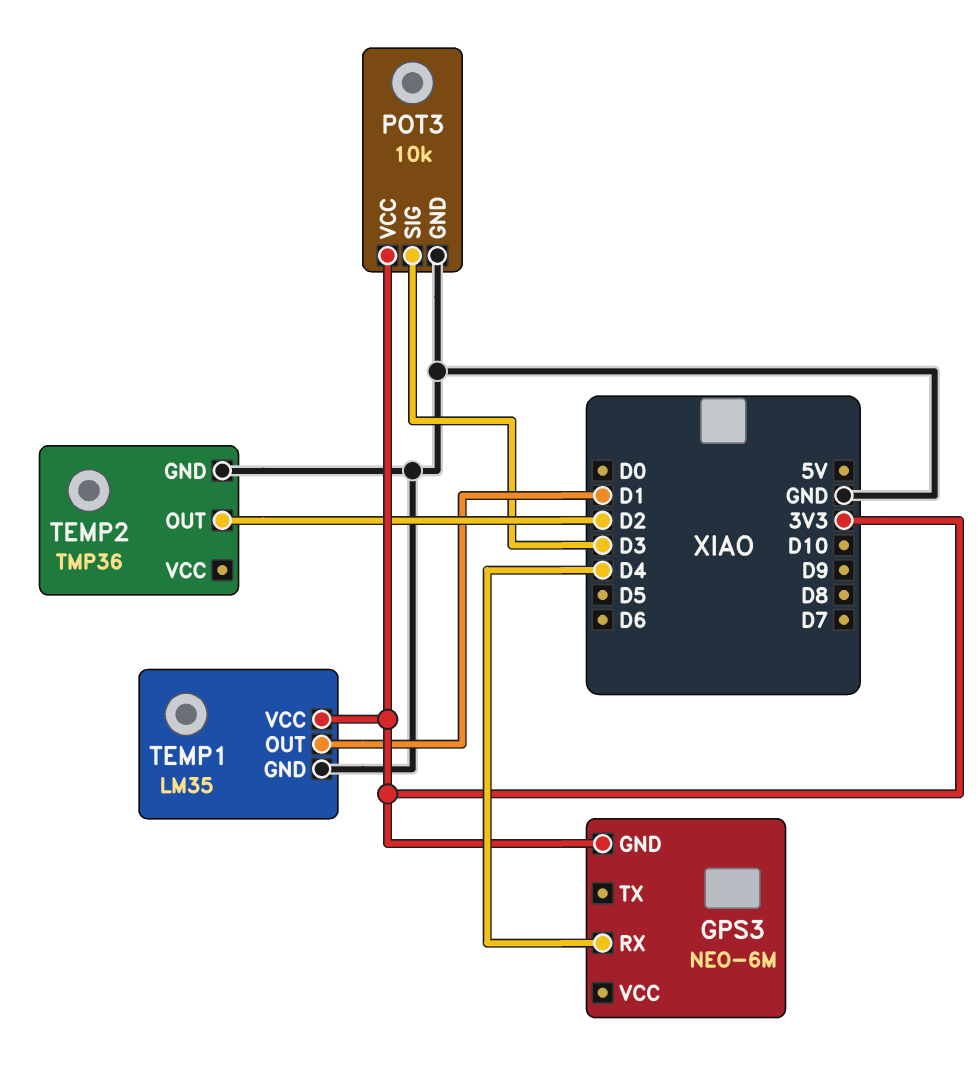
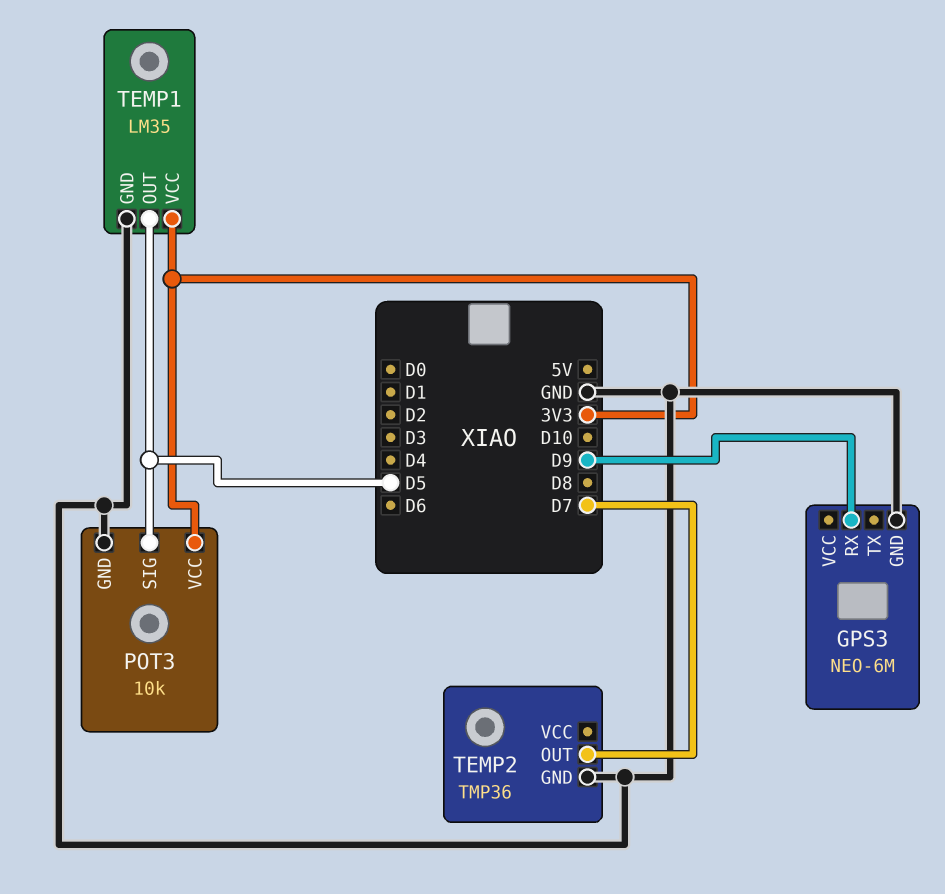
GPS3 pin GND: 3V3 -> GND
GPS3 pin RX: D4 -> D9
POT3 pin SIG: D3 -> D5
TEMP1 pin OUT: D1 -> D5
TEMP2 pin OUT: D2 -> D7

